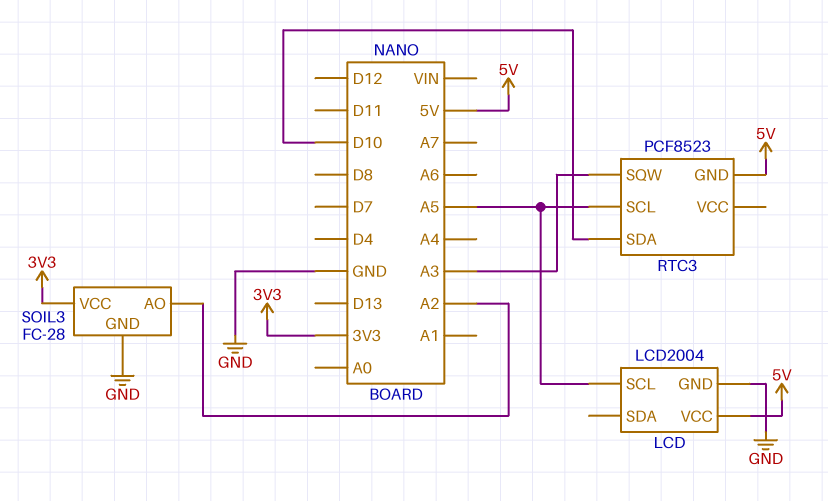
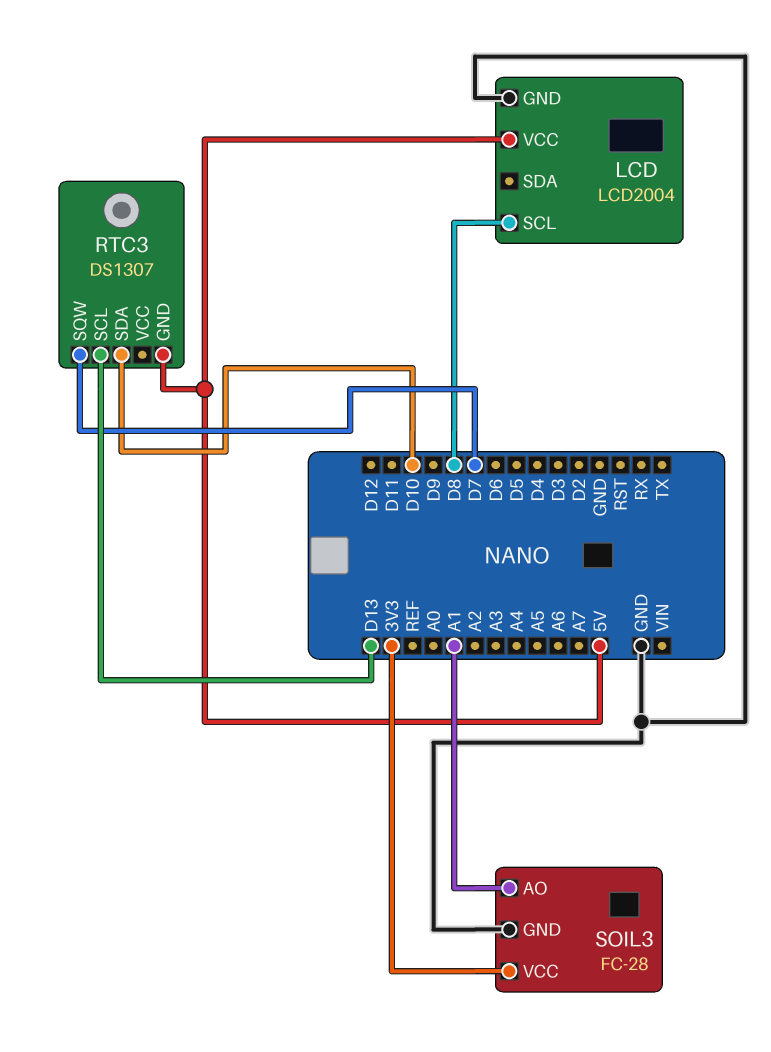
LCD pin SCL: A5 -> D8
RTC3: PCF8523 -> DS1307
RTC3 pin SCL: A5 -> D13
RTC3 pin SQW: A3 -> D7
SOIL3 pin AO: A2 -> A1

